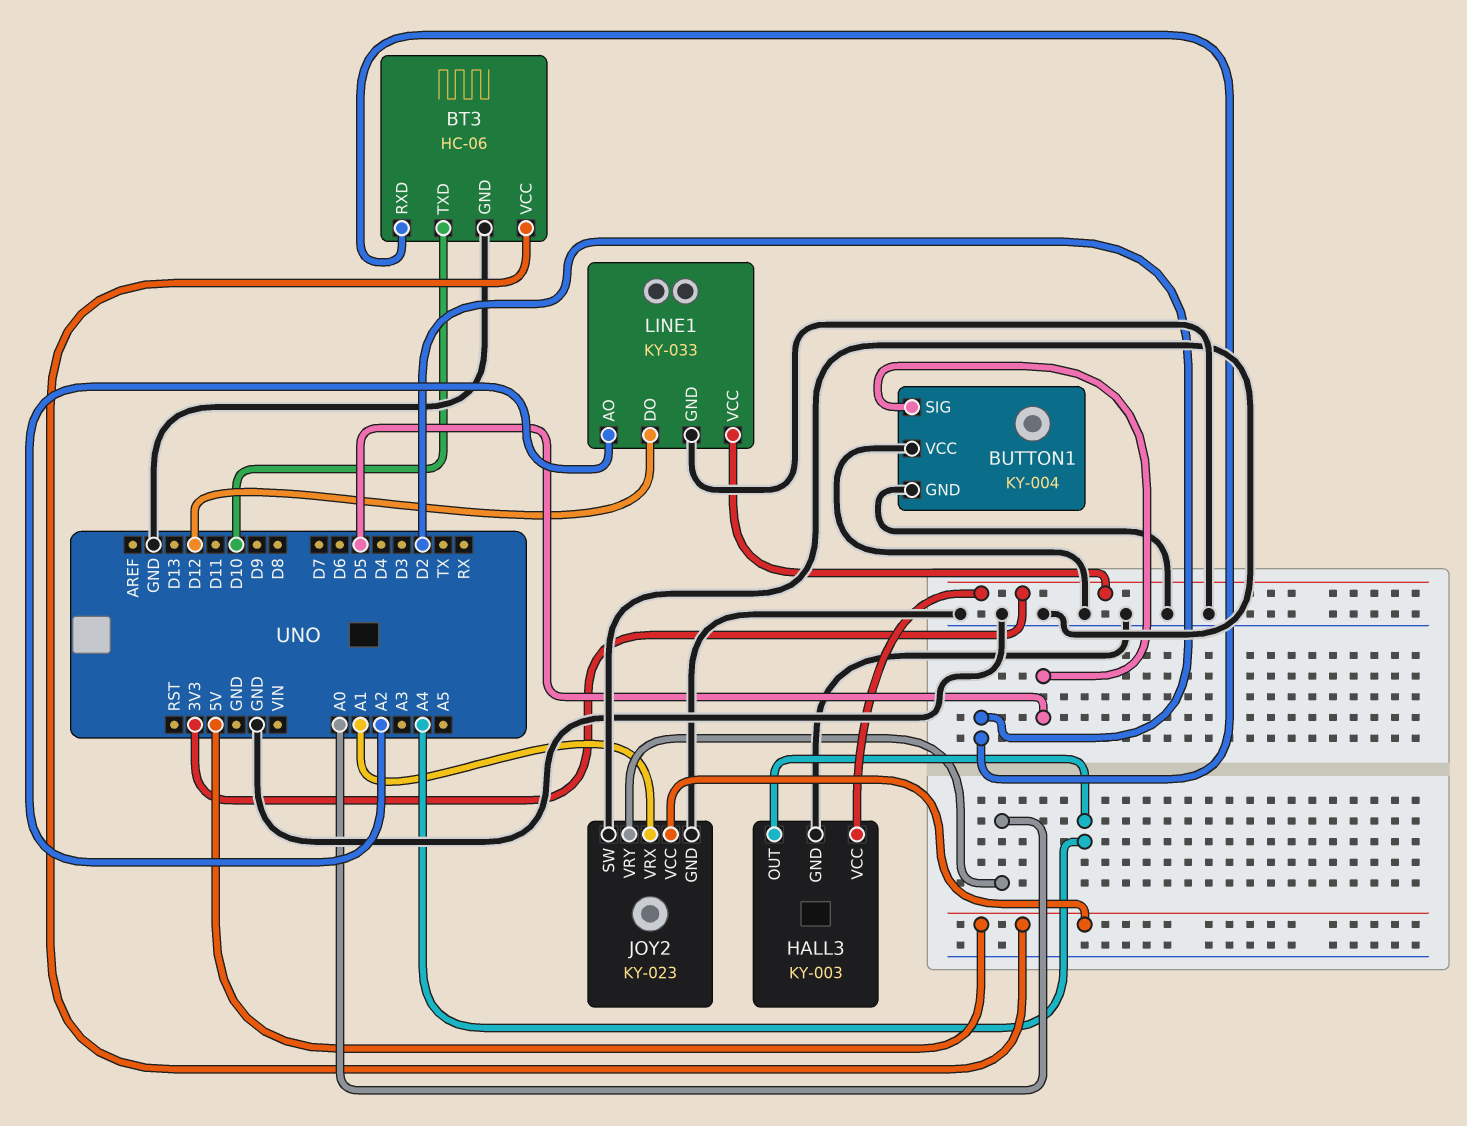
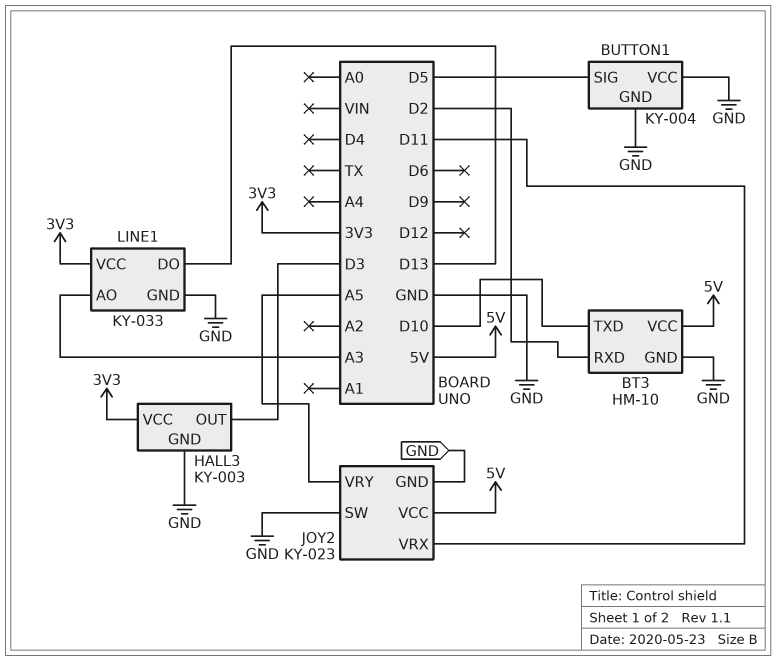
BT3: HC-06 -> HM-10
HALL3 pin OUT: A4 -> D3
JOY2 pin VRX: A1 -> D11
JOY2 pin VRY: A0 -> A5
LINE1 pin AO: A2 -> A3
LINE1 pin DO: D12 -> D13

